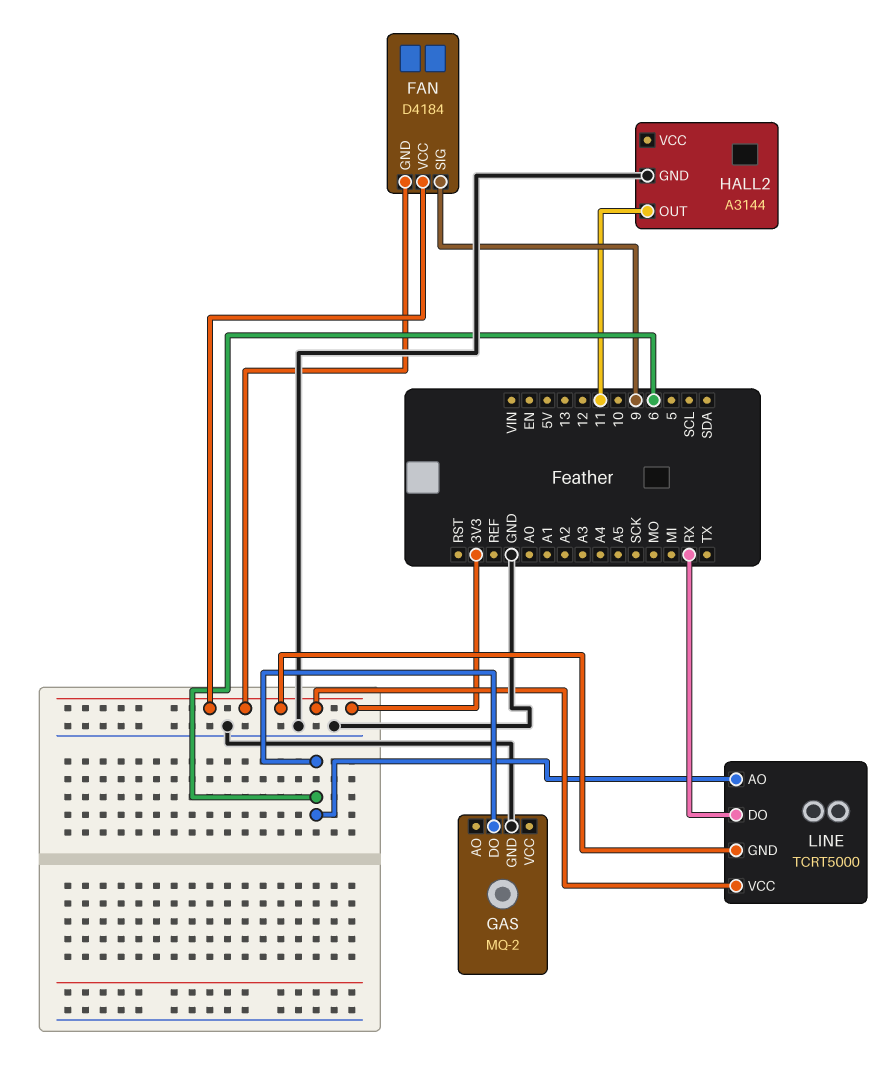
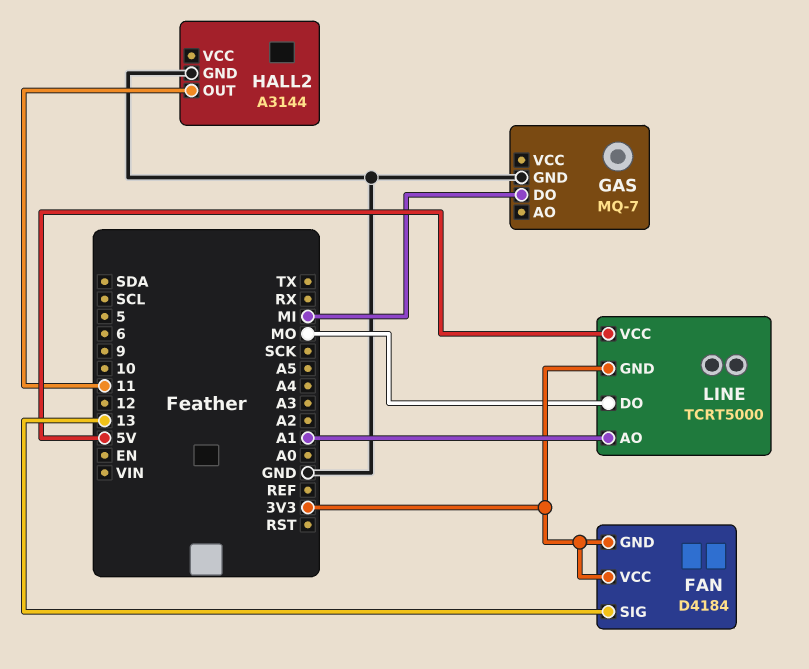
FAN pin SIG: 9 -> 13
GAS: MQ-2 -> MQ-7
GAS pin DO: 6 -> MI
LINE pin AO: 6 -> A1
LINE pin DO: RX -> MO
LINE pin VCC: 3V3 -> 5V

